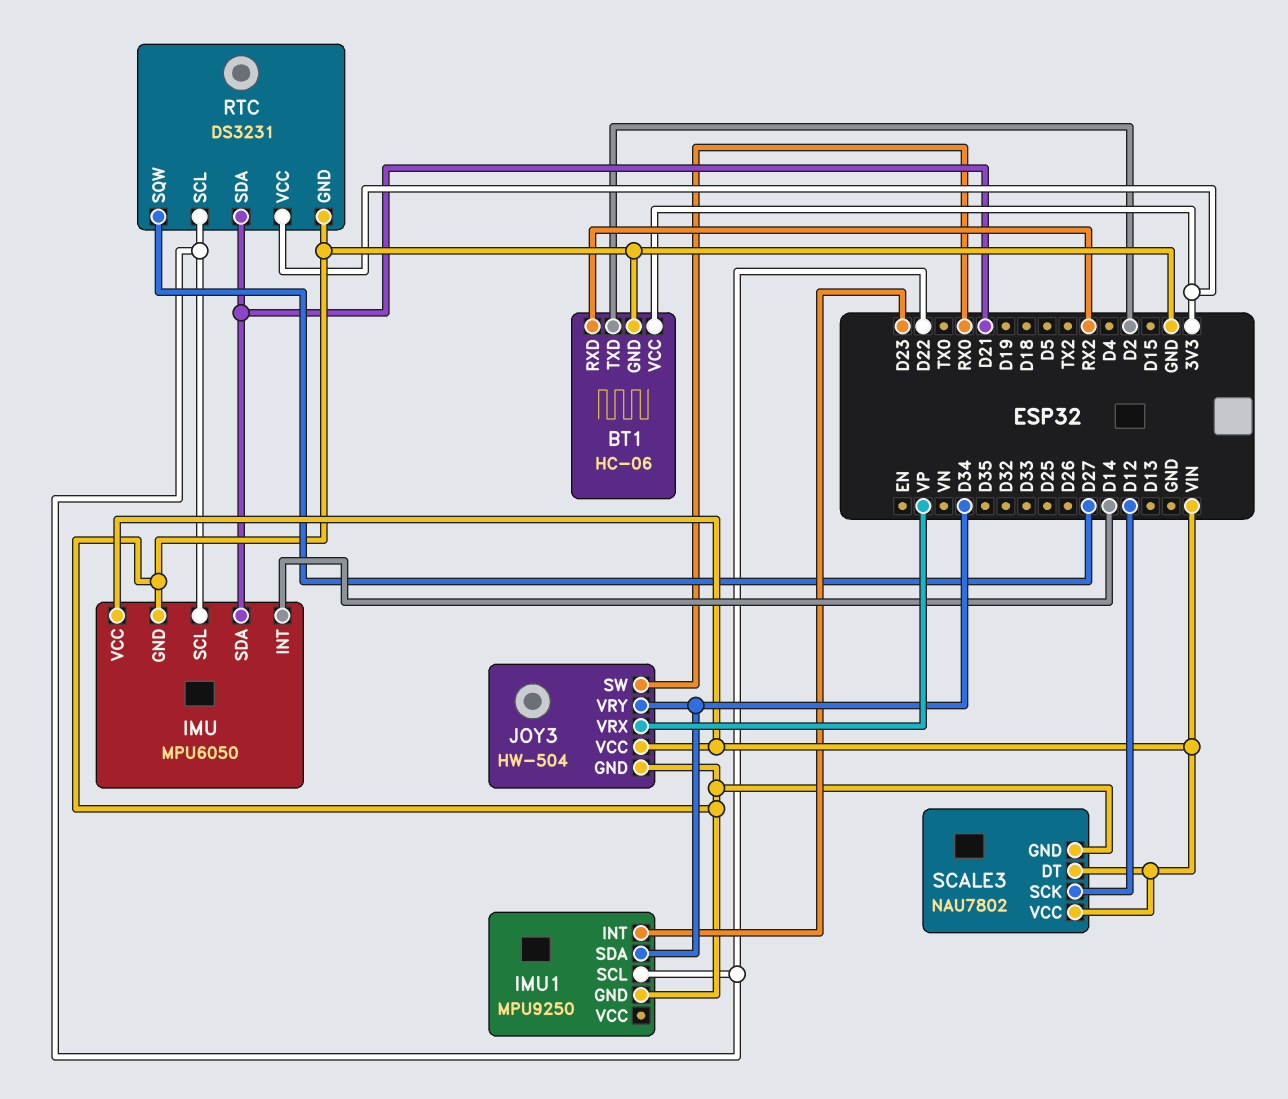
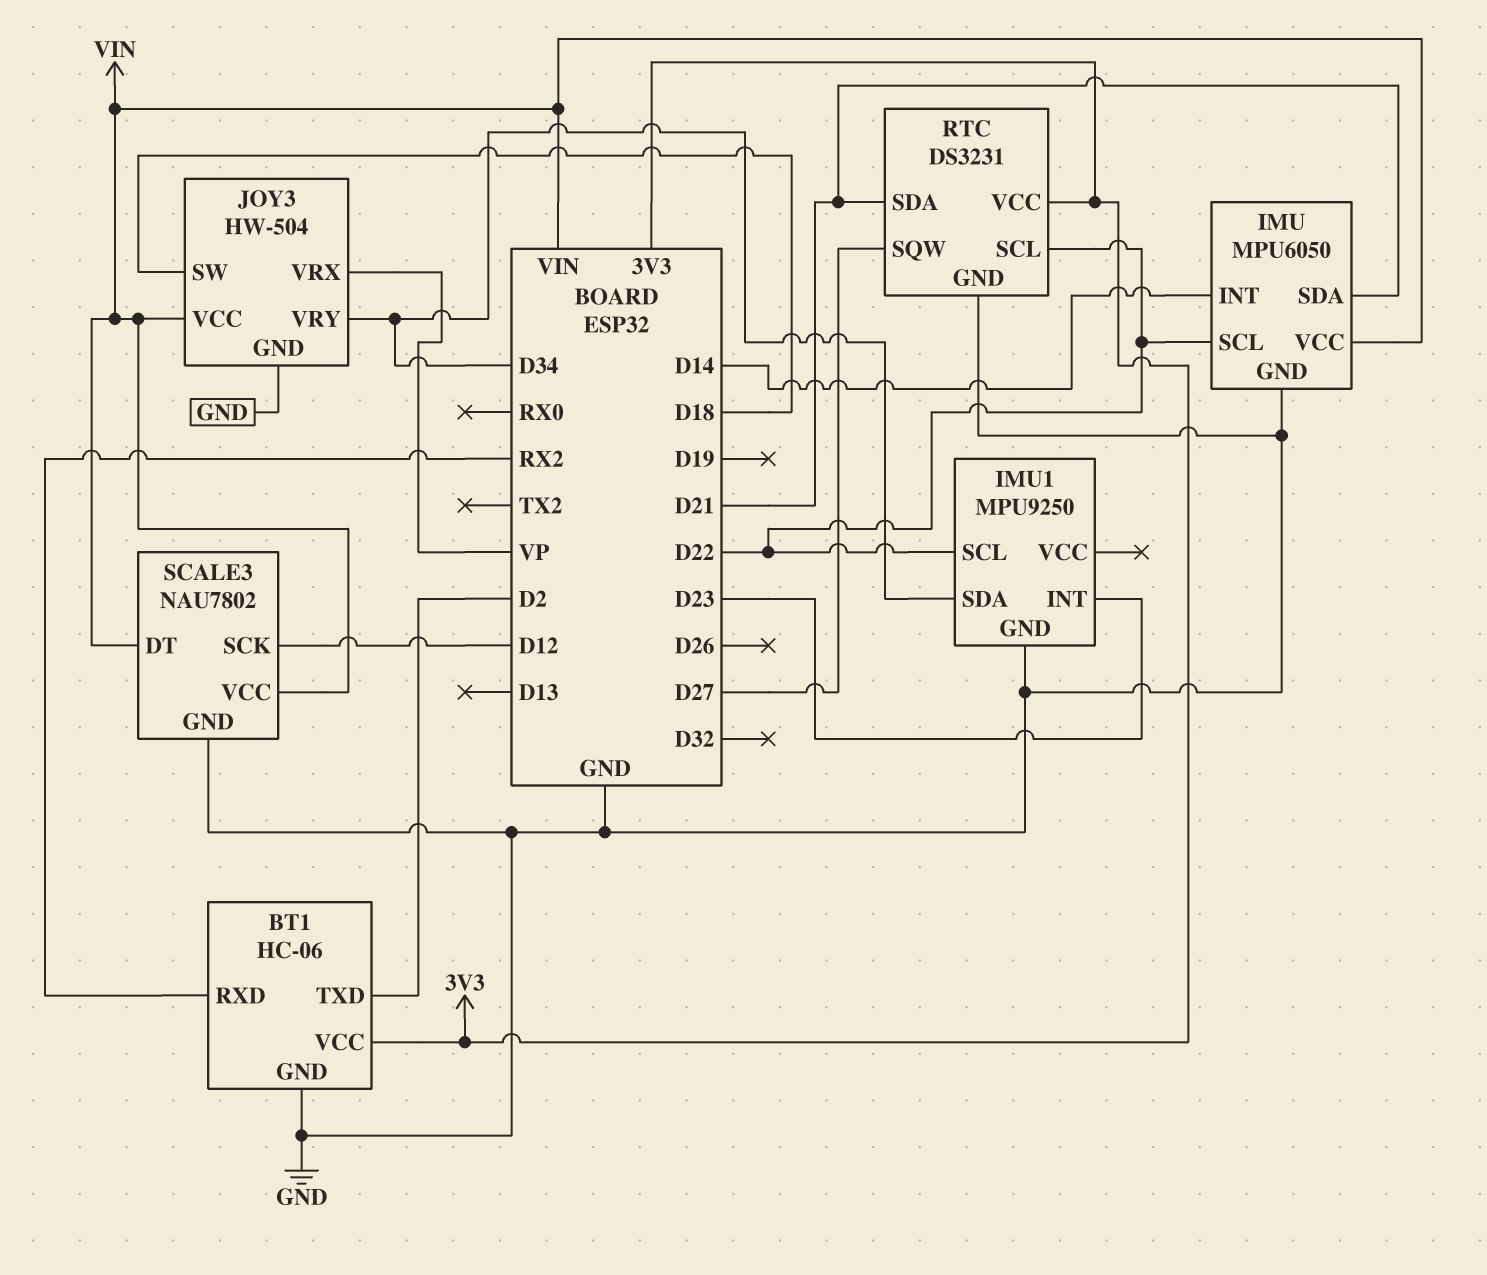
JOY3 pin SW: RX0 -> D18

